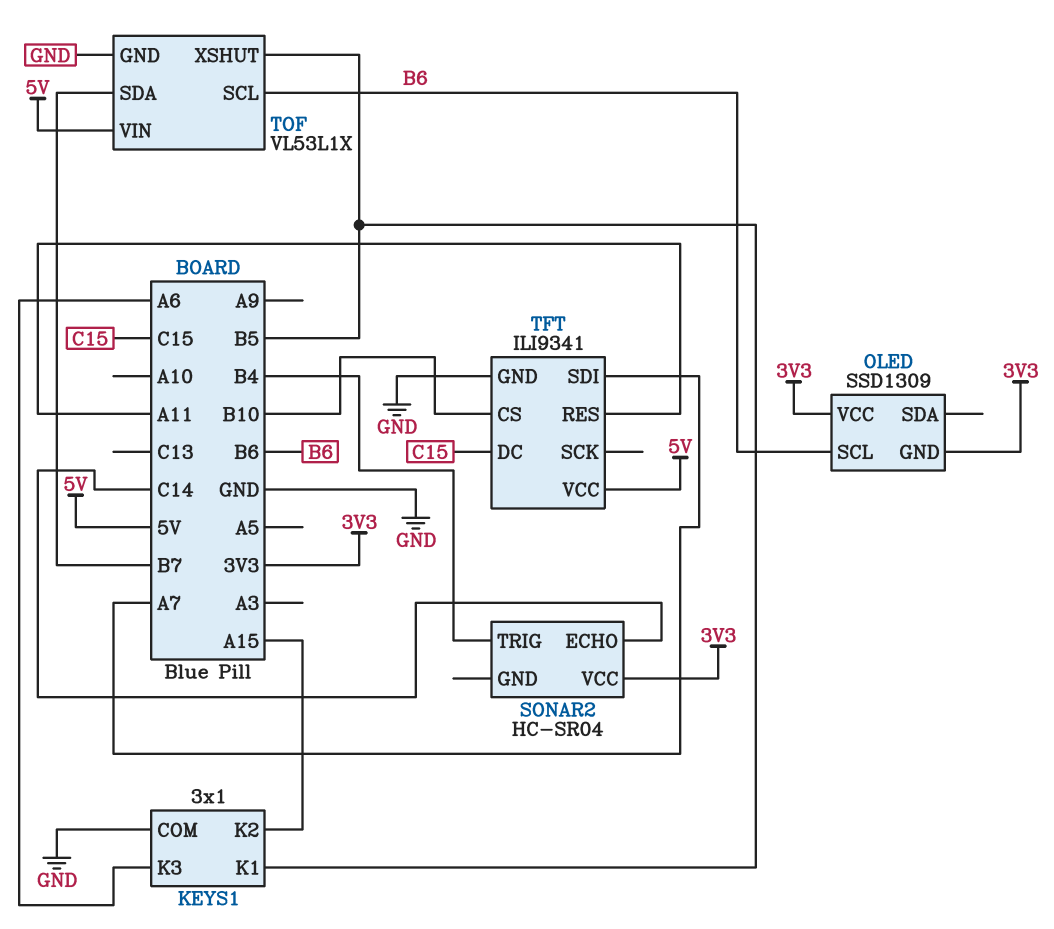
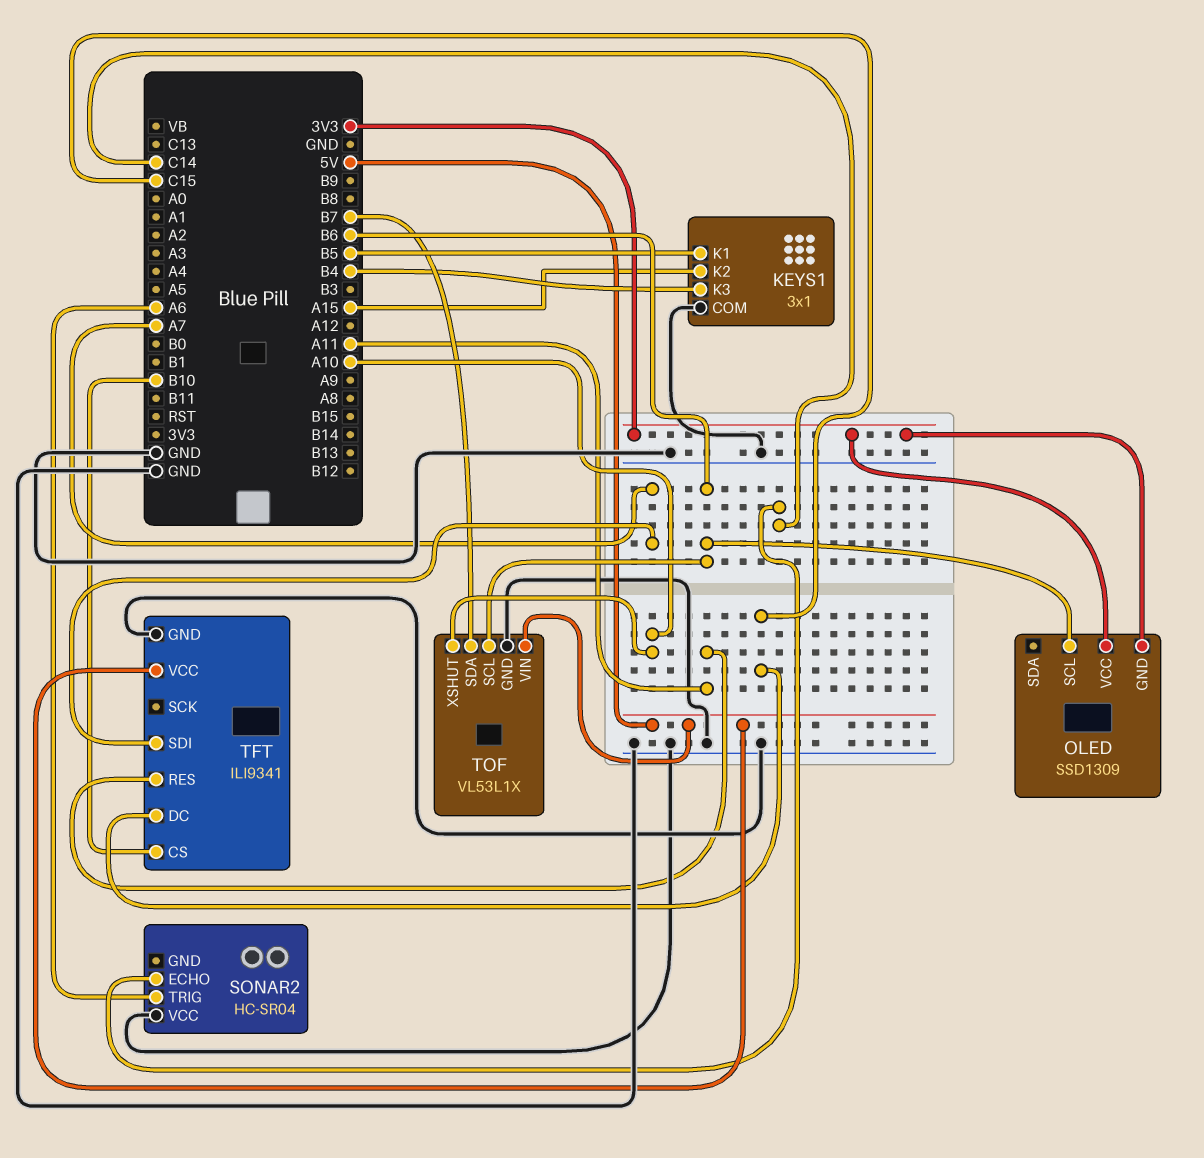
KEYS1 pin K3: A6 -> B4
SONAR2 pin TRIG: B4 -> A6
SONAR2 pin VCC: 3V3 -> GND
TOF pin XSHUT: B5 -> A10

